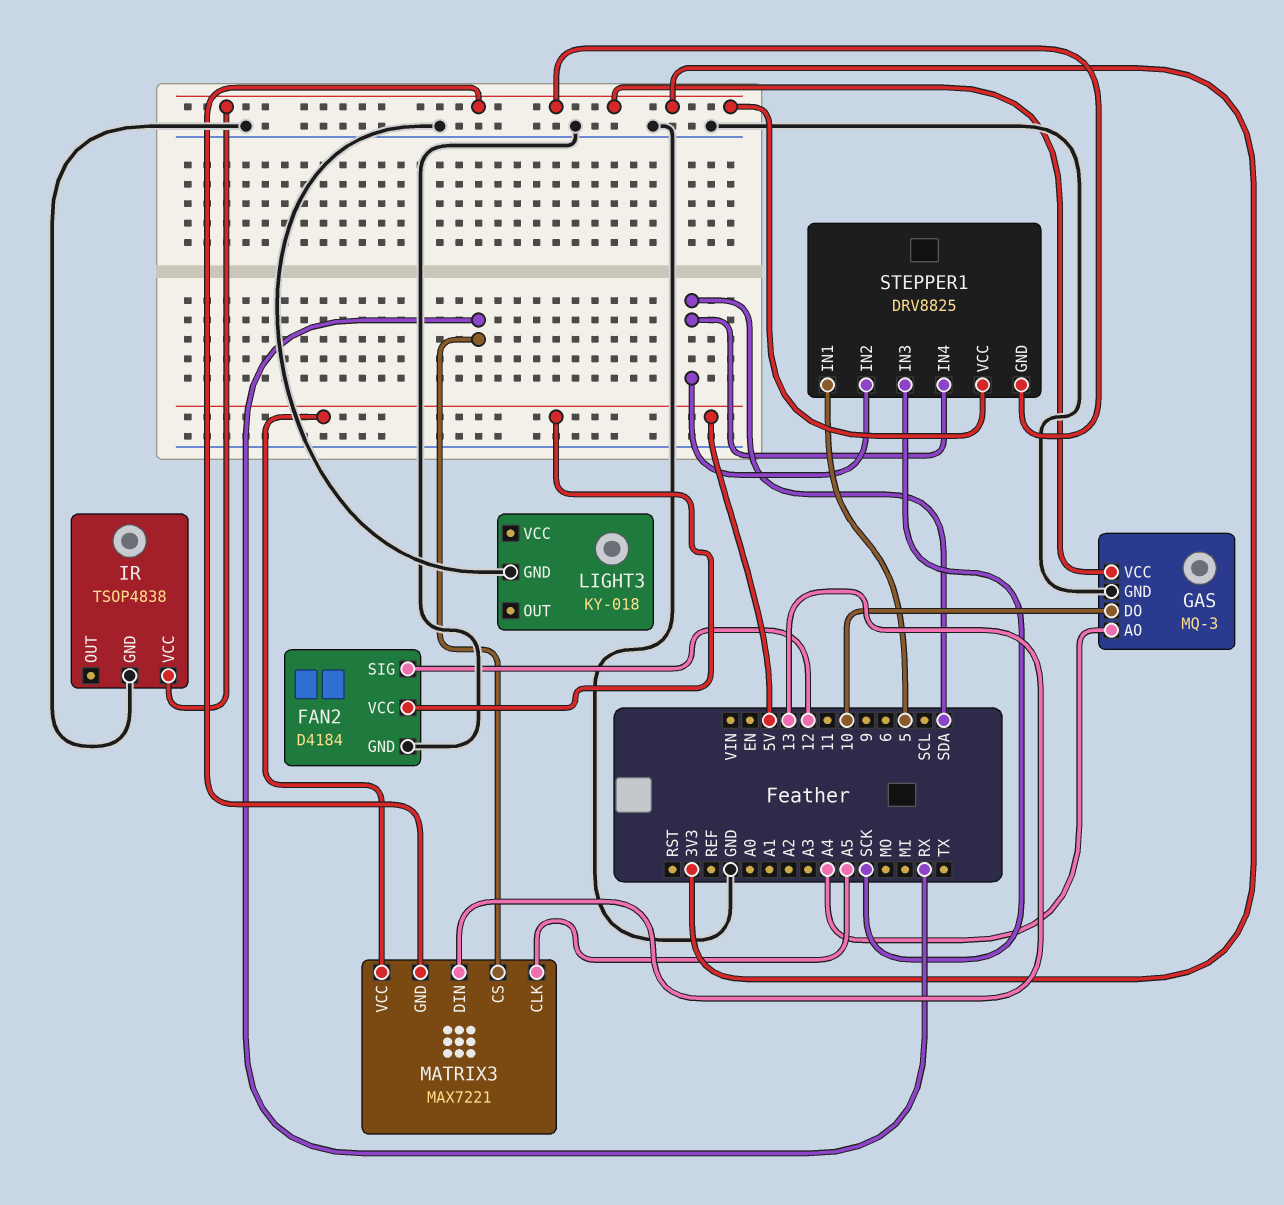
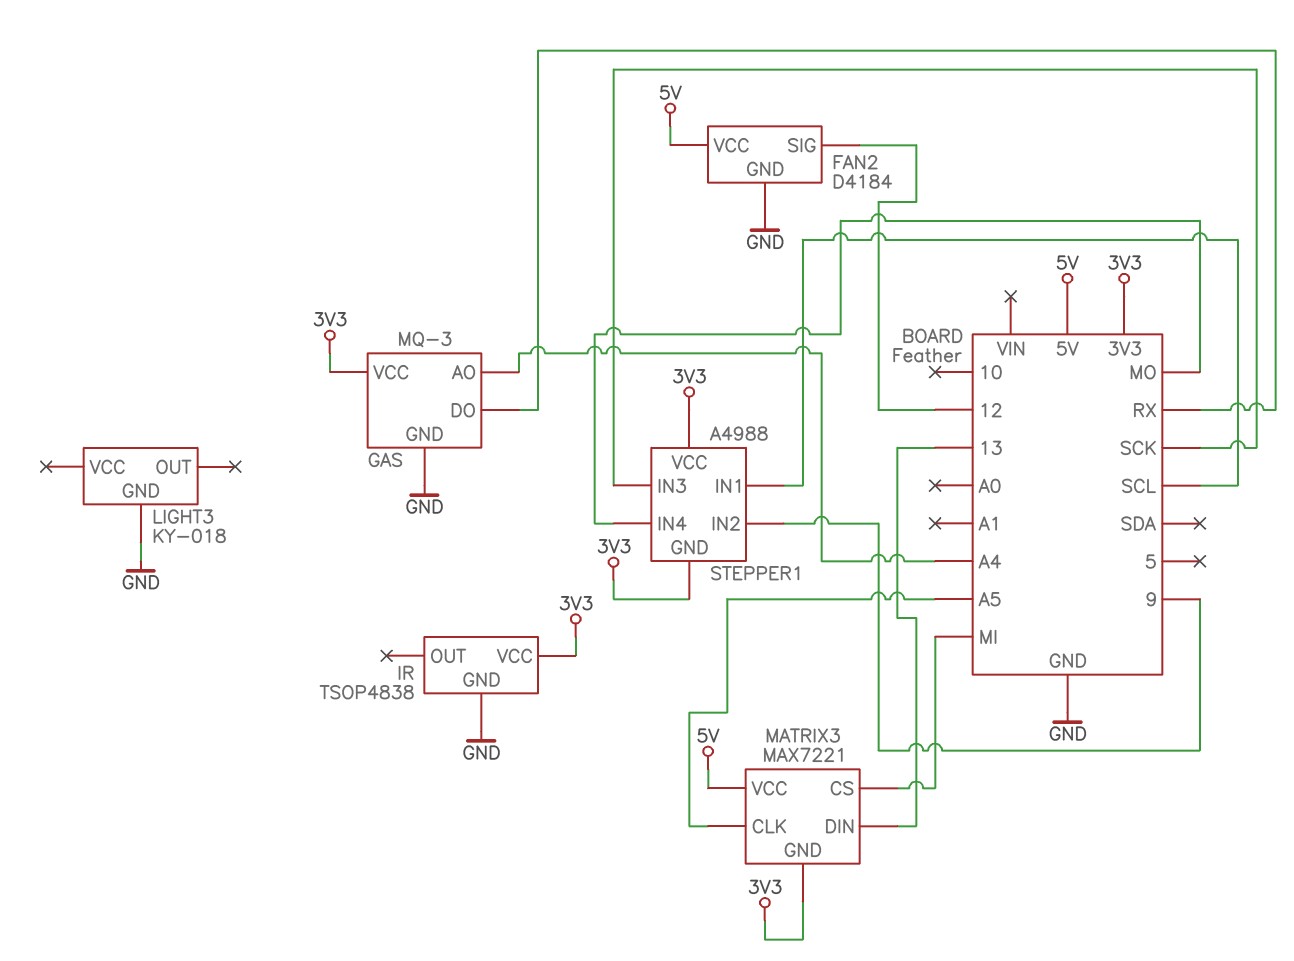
GAS pin DO: 10 -> RX
MATRIX3 pin CS: RX -> MI
STEPPER1: DRV8825 -> A4988
STEPPER1 pin IN1: 5 -> SCL
STEPPER1 pin IN2: SDA -> 9
STEPPER1 pin IN4: SDA -> MO

